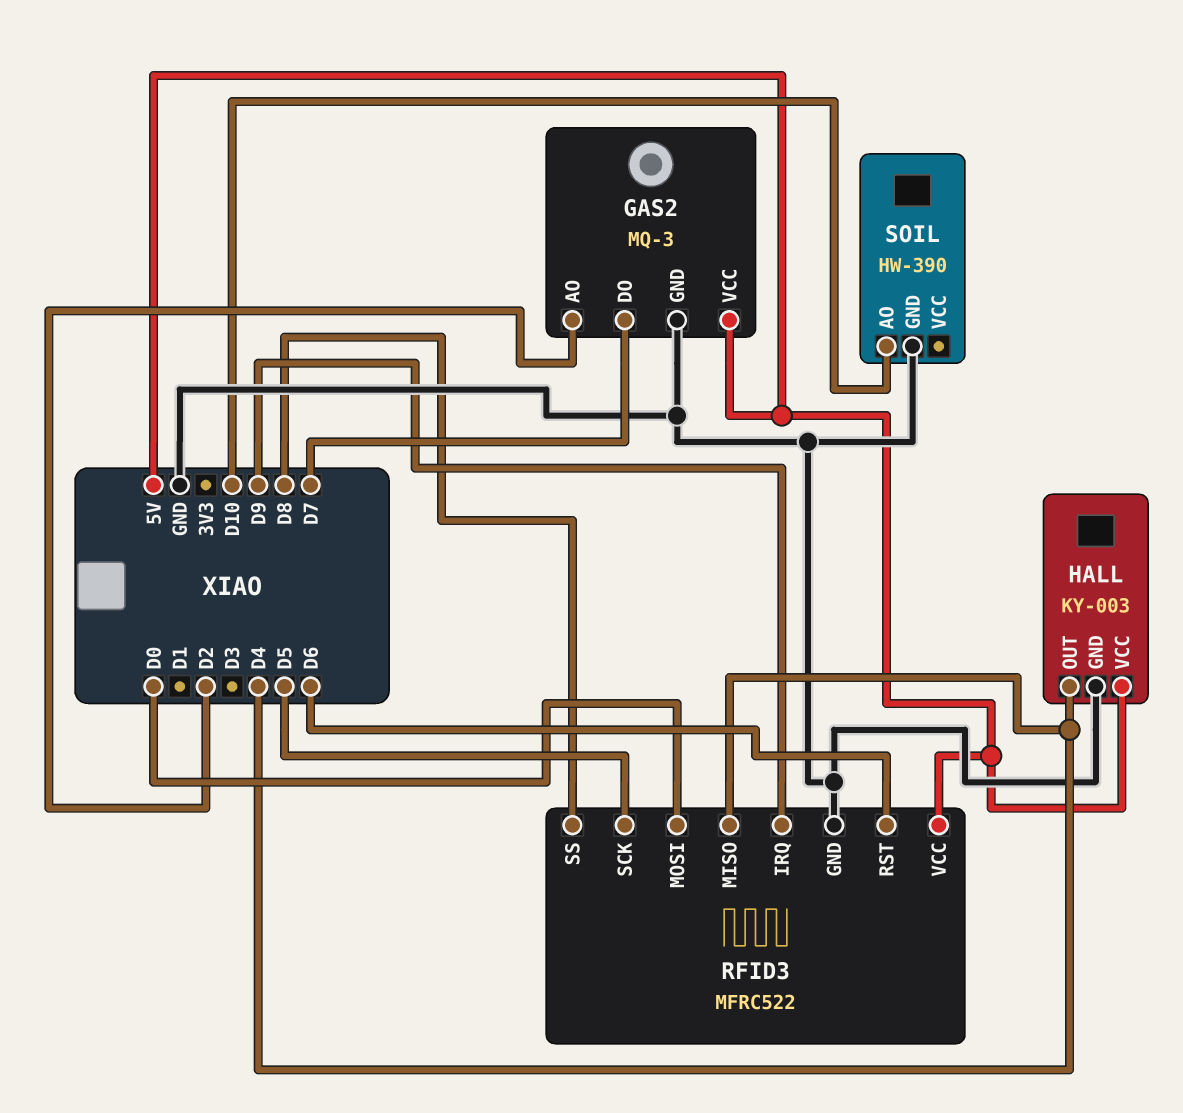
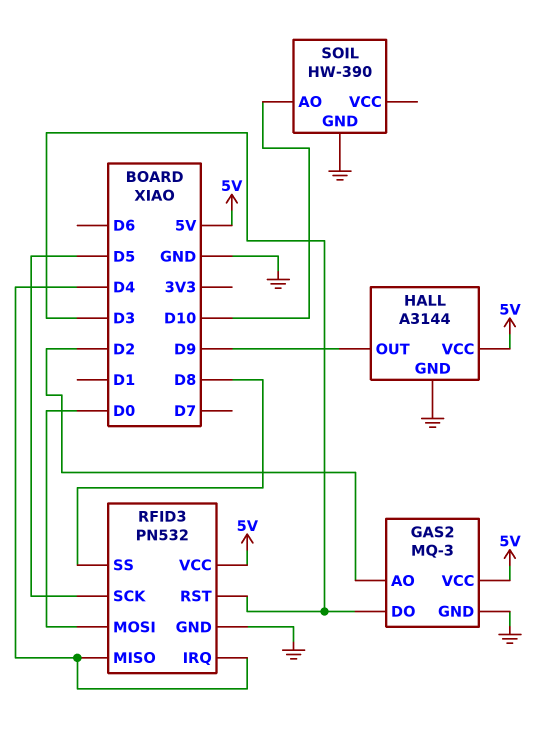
GAS2 pin DO: D7 -> D3
HALL: KY-003 -> A3144
HALL pin OUT: D4 -> D9
RFID3: MFRC522 -> PN532
RFID3 pin IRQ: D9 -> D4
RFID3 pin RST: D6 -> D3

